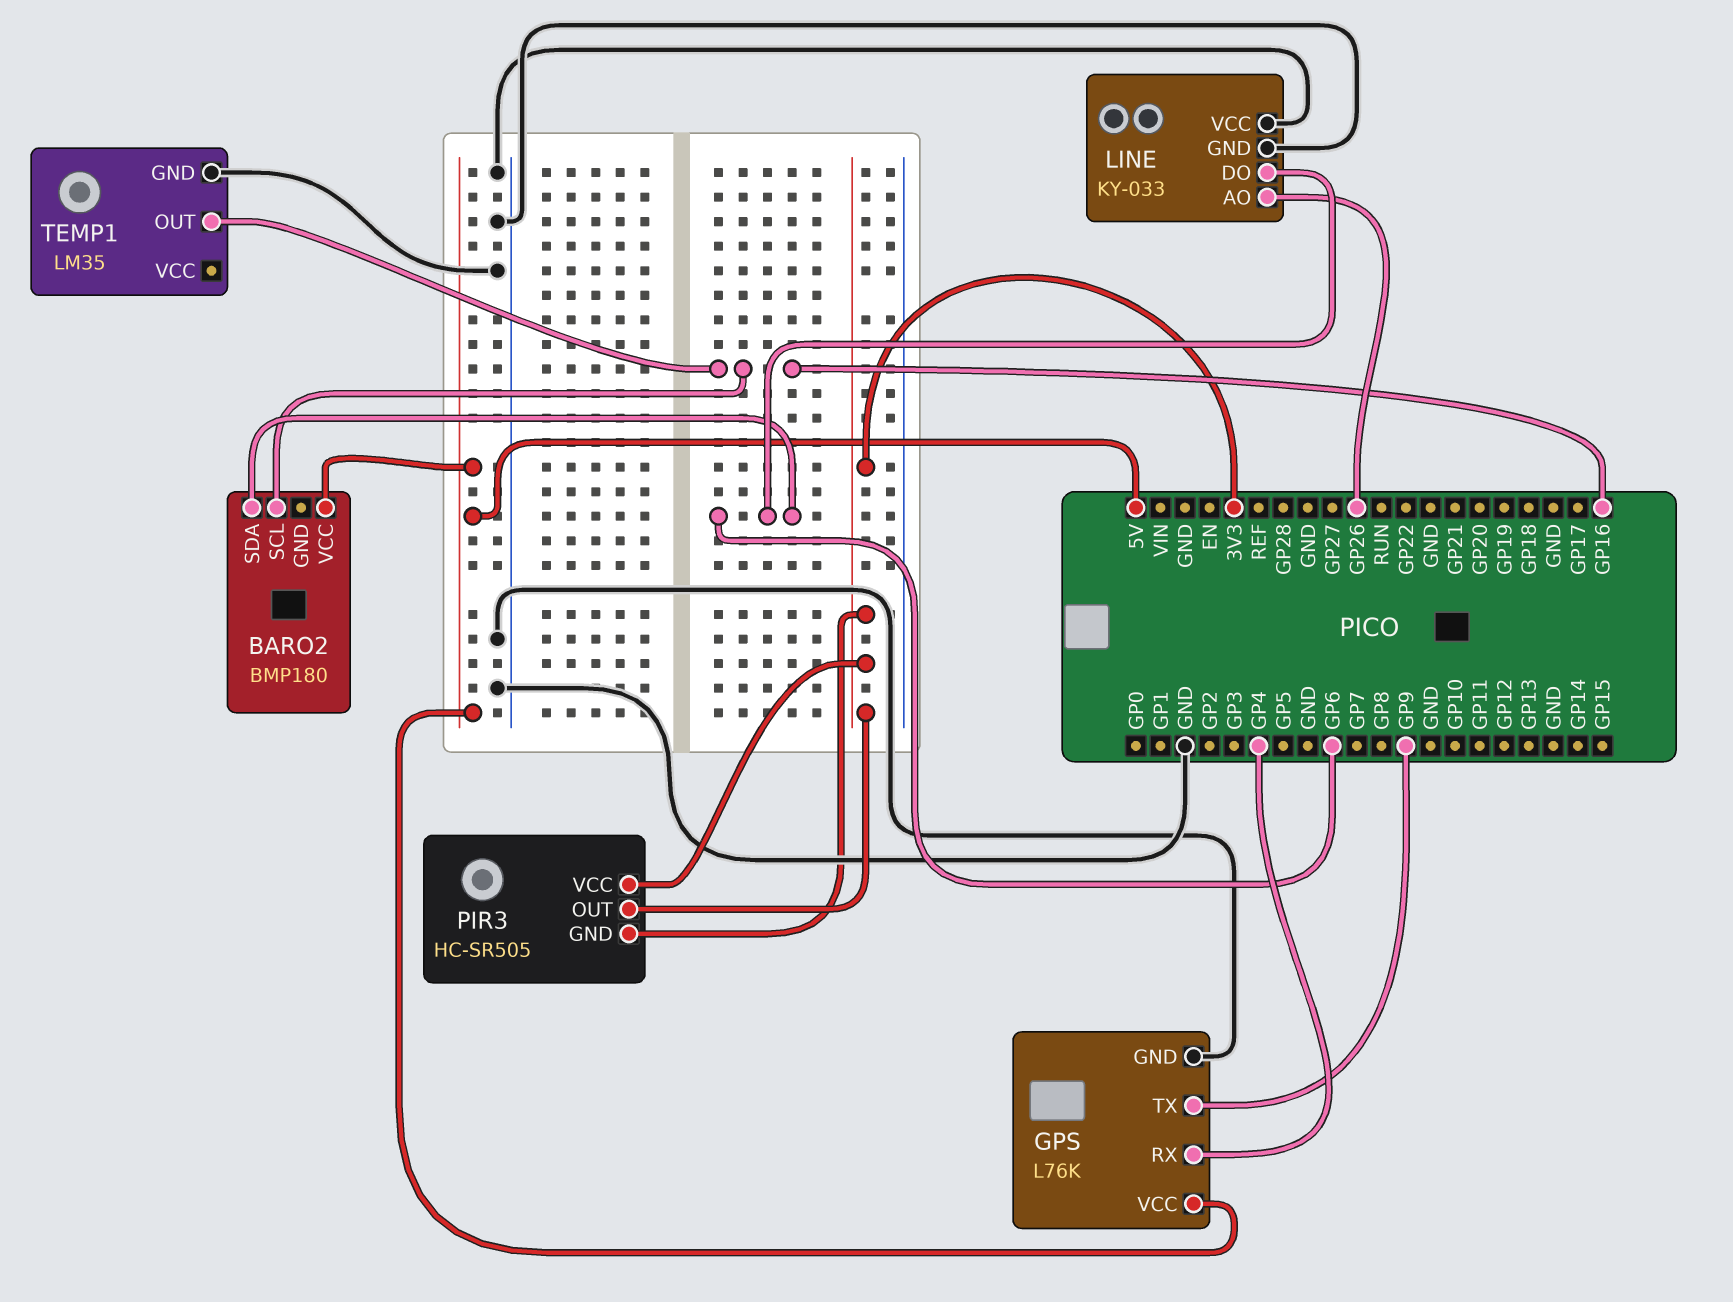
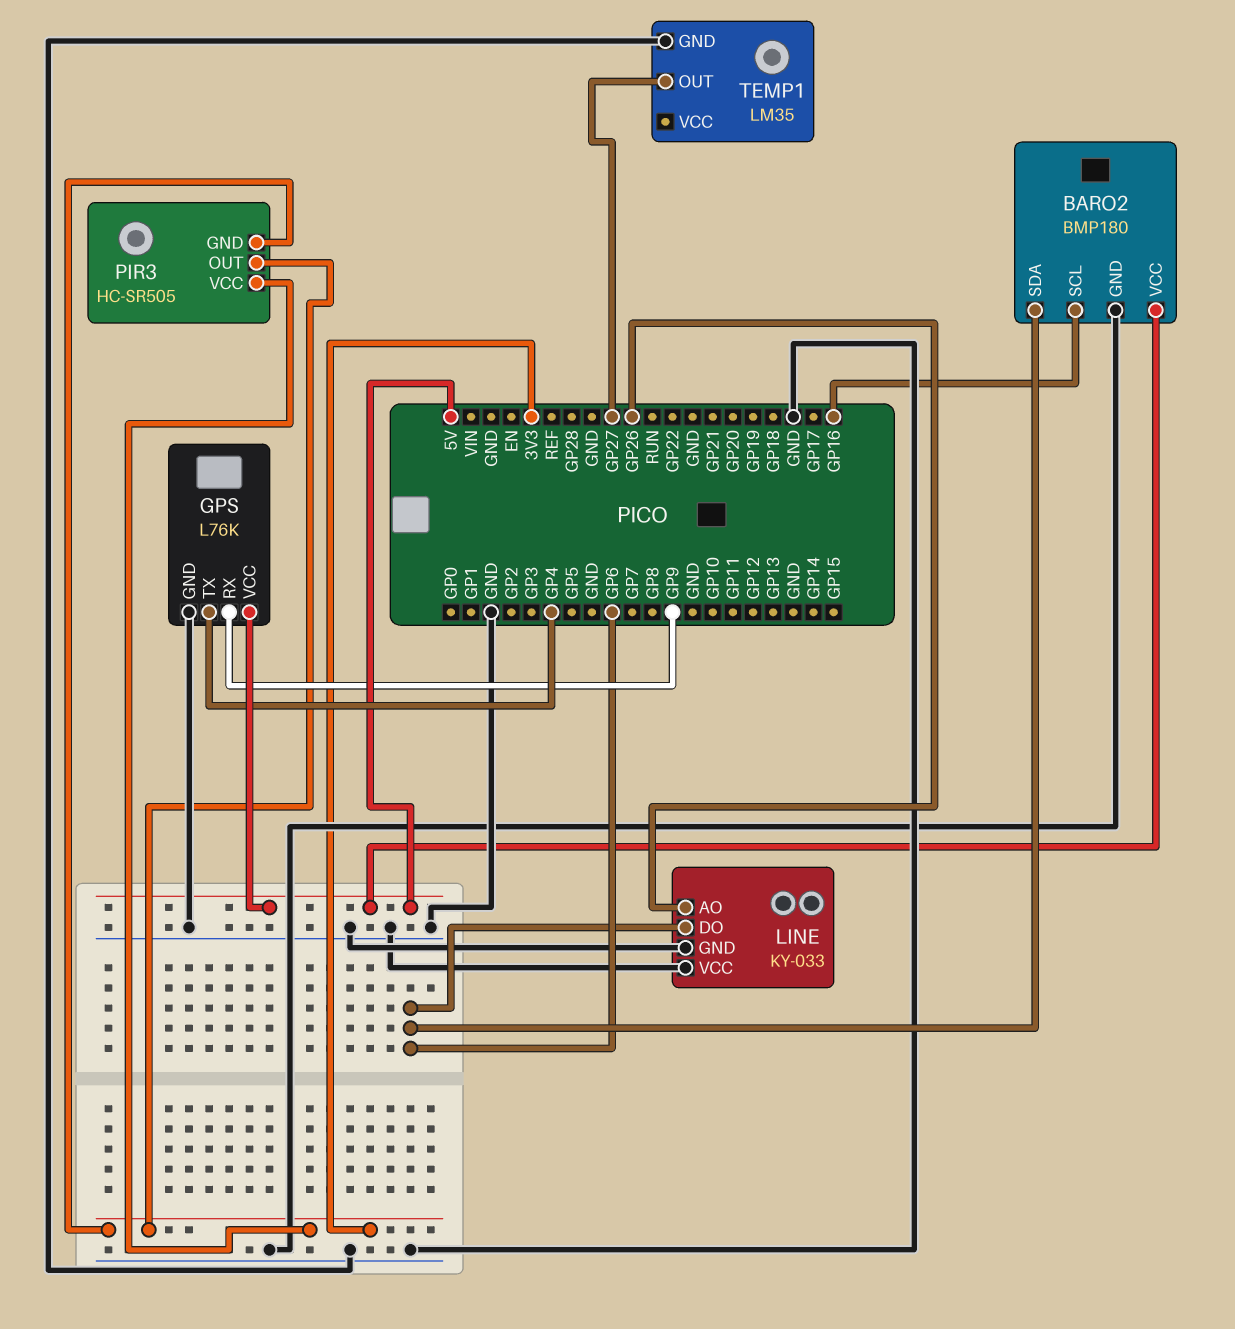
BARO2 pin GND: none -> GND
GPS pin RX: GP4 -> GP9
GPS pin TX: GP9 -> GP4
TEMP1 pin OUT: GP16 -> GP27

